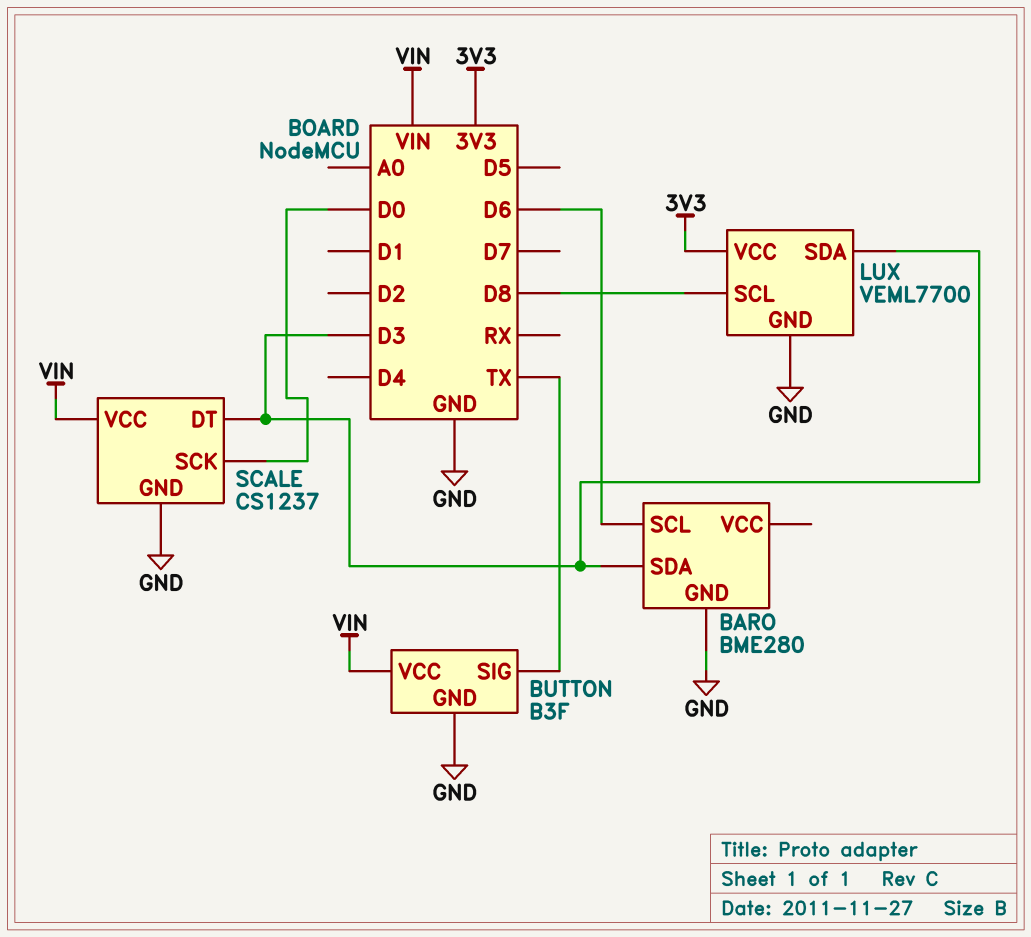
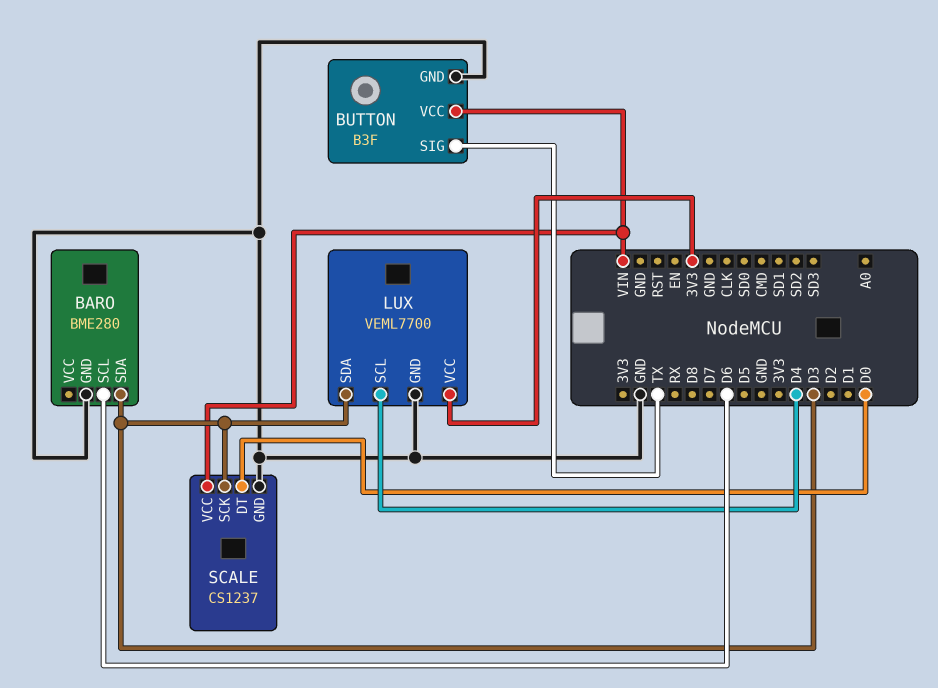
LUX pin SCL: D8 -> D4
SCALE pin DT: D3 -> D0
SCALE pin SCK: D0 -> D3

